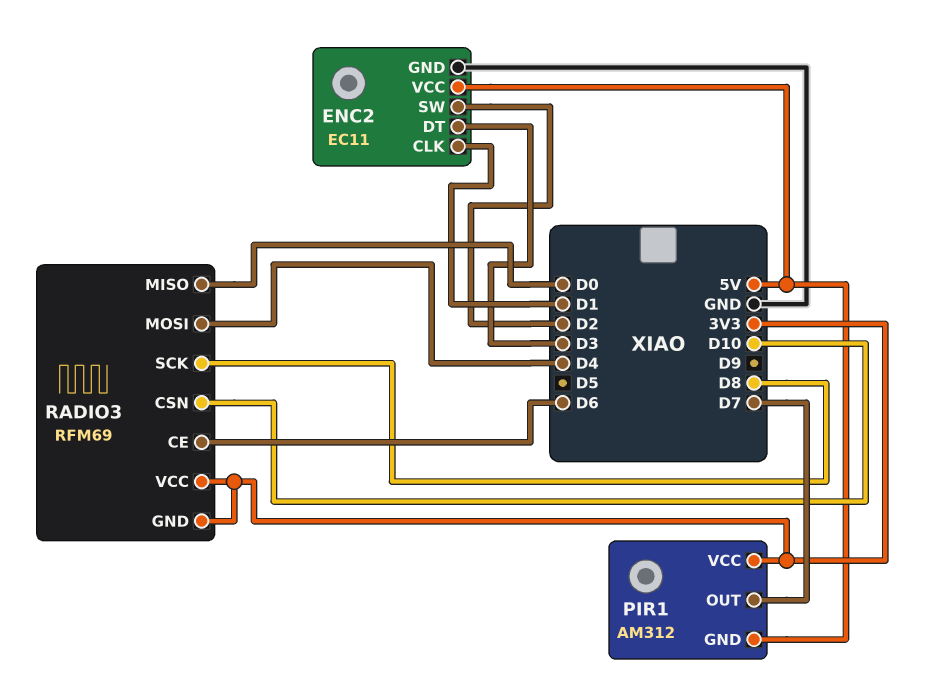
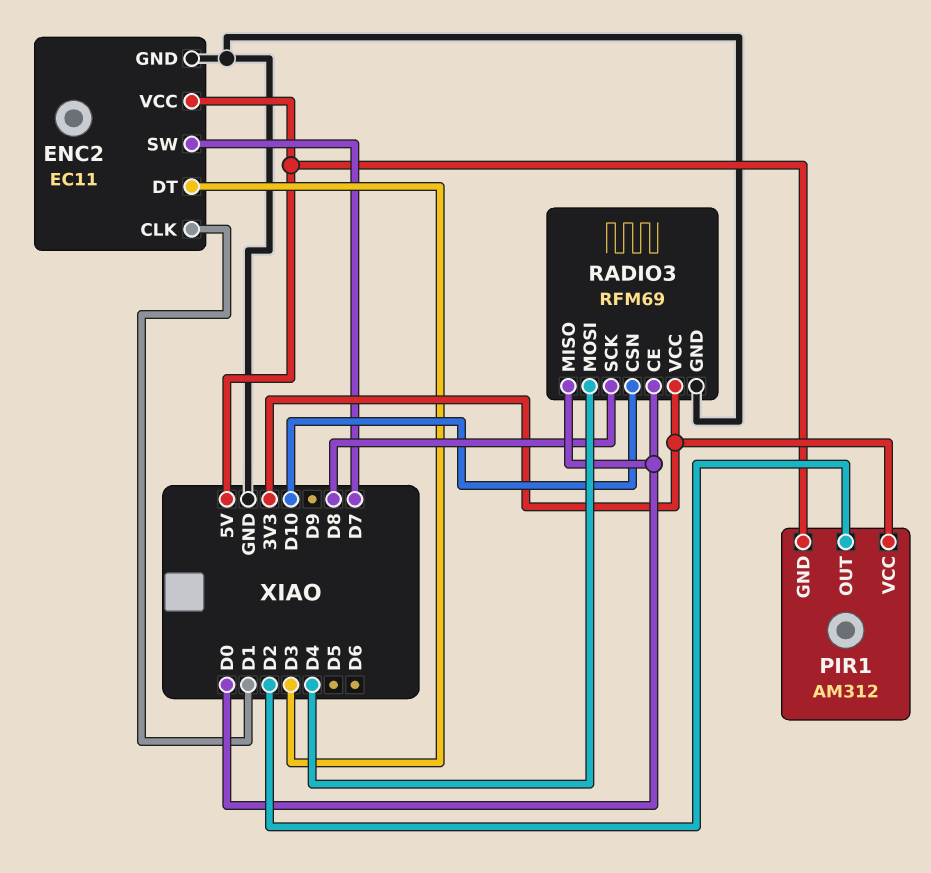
ENC2 pin SW: D2 -> D7
PIR1 pin OUT: D7 -> D2
RADIO3 pin CE: D6 -> D0
RADIO3 pin GND: 3V3 -> GND

